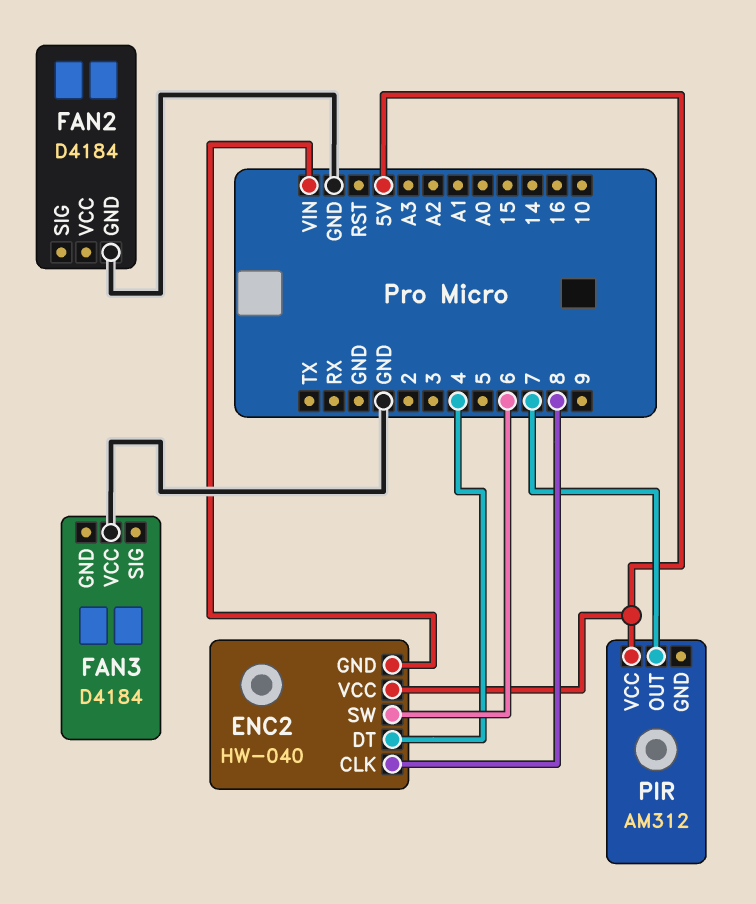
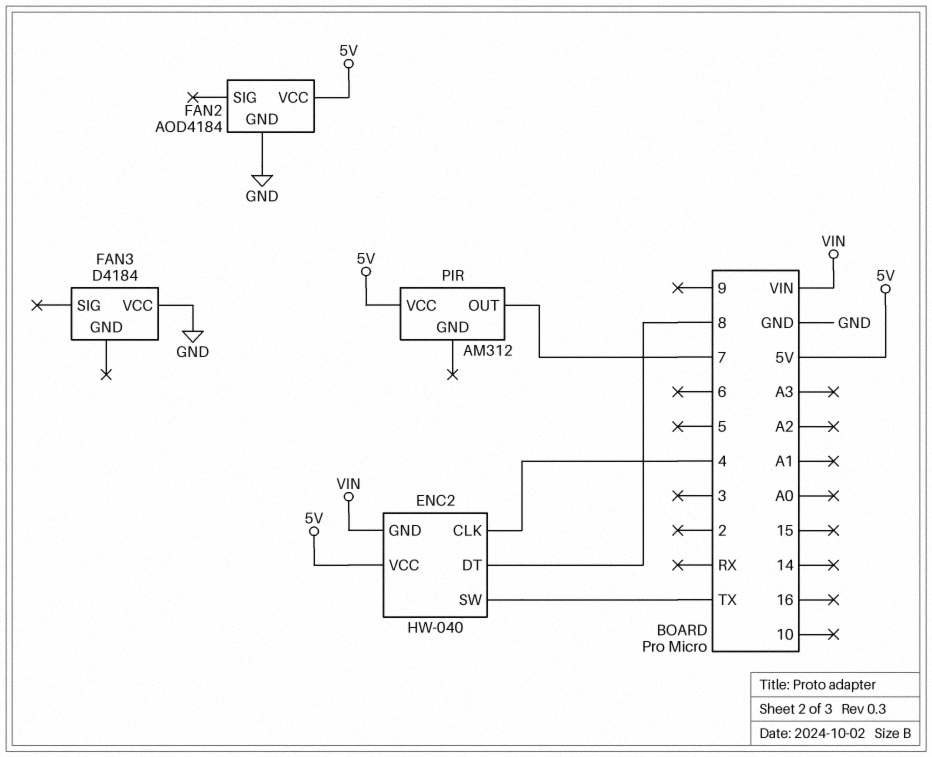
ENC2 pin CLK: 8 -> 4
ENC2 pin DT: 4 -> 8
ENC2 pin SW: 6 -> TX
FAN2: D4184 -> AOD4184
FAN2 pin VCC: none -> 5V

